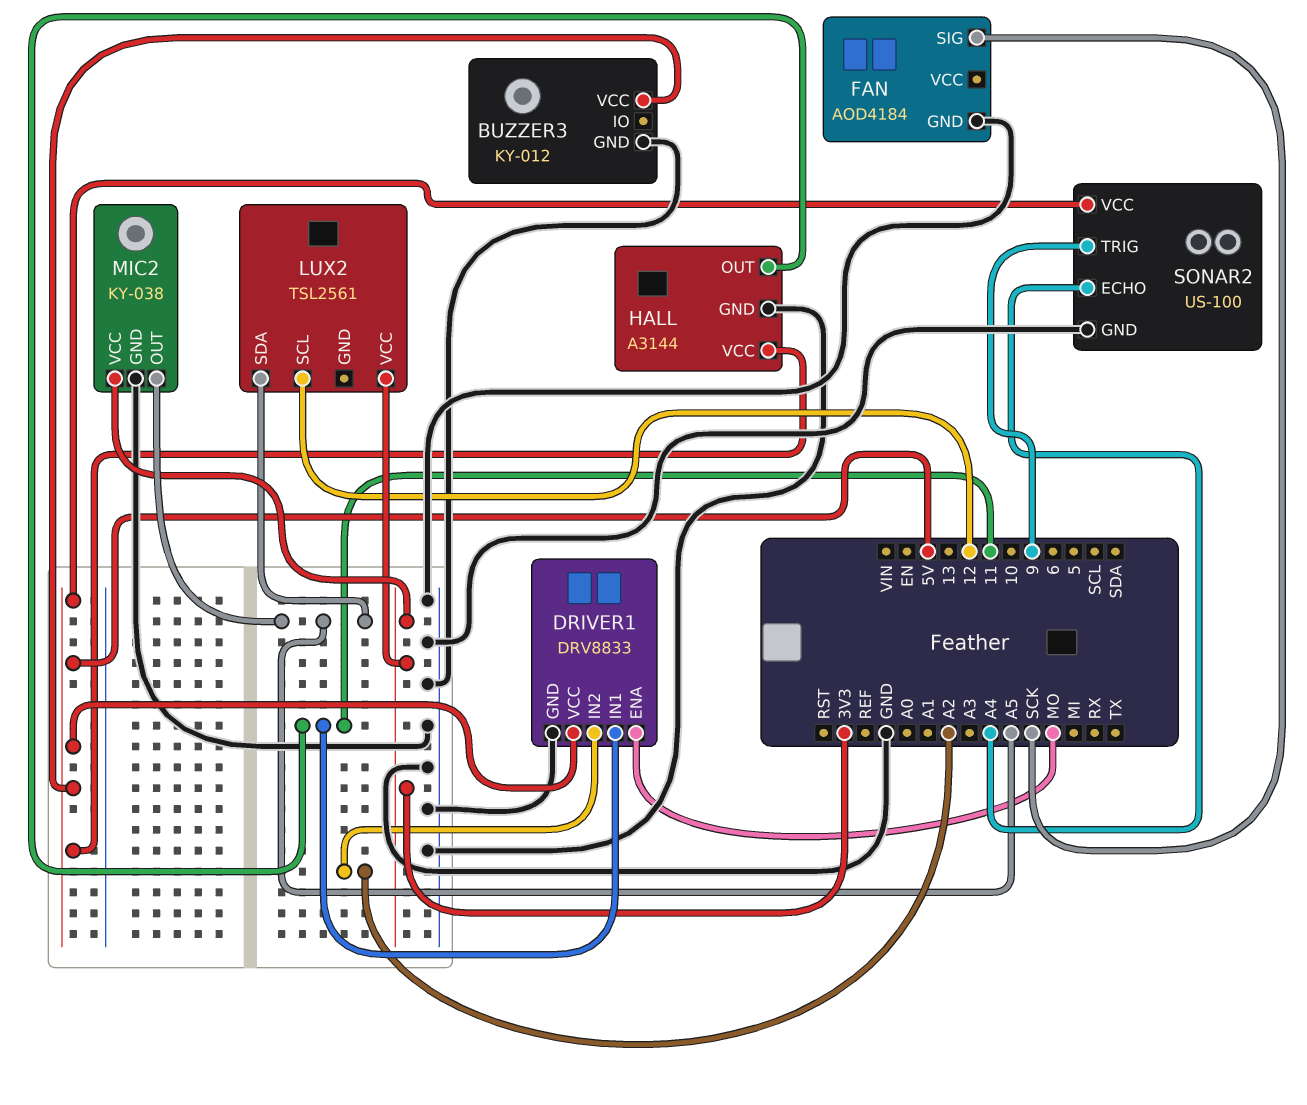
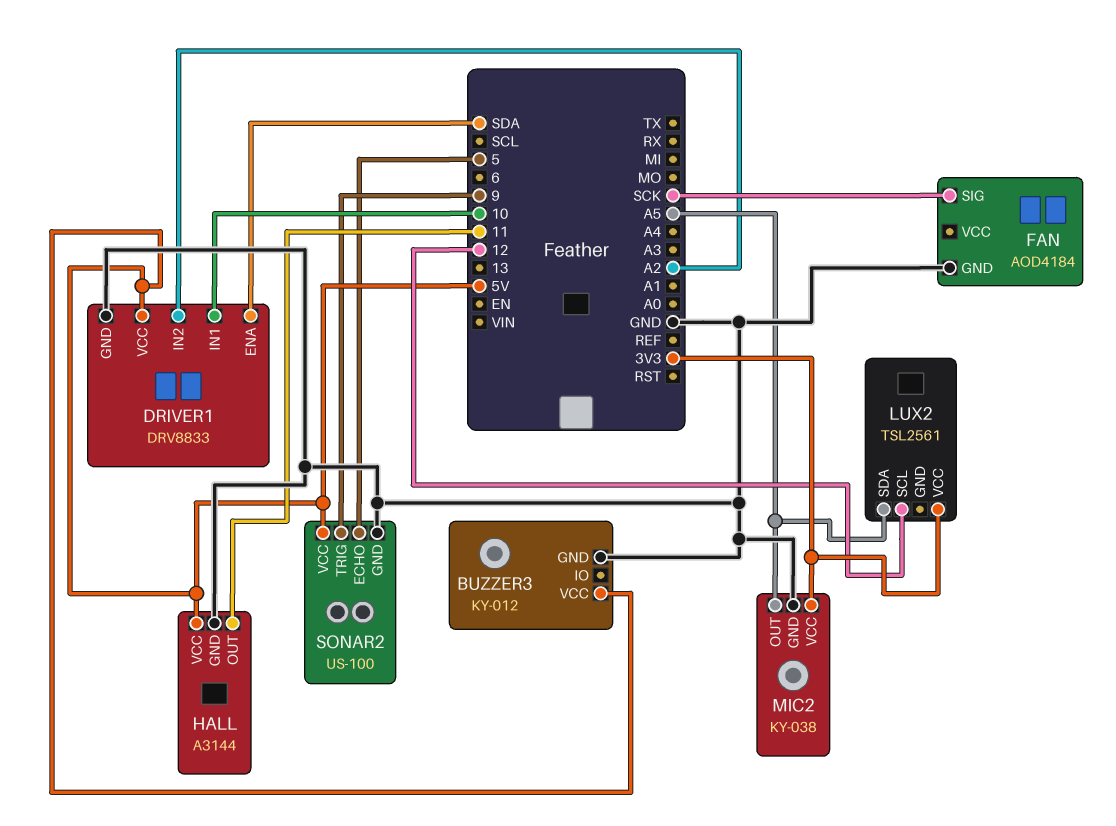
DRIVER1 pin ENA: MO -> SDA
DRIVER1 pin IN1: 11 -> 10
SONAR2 pin ECHO: A4 -> 5

